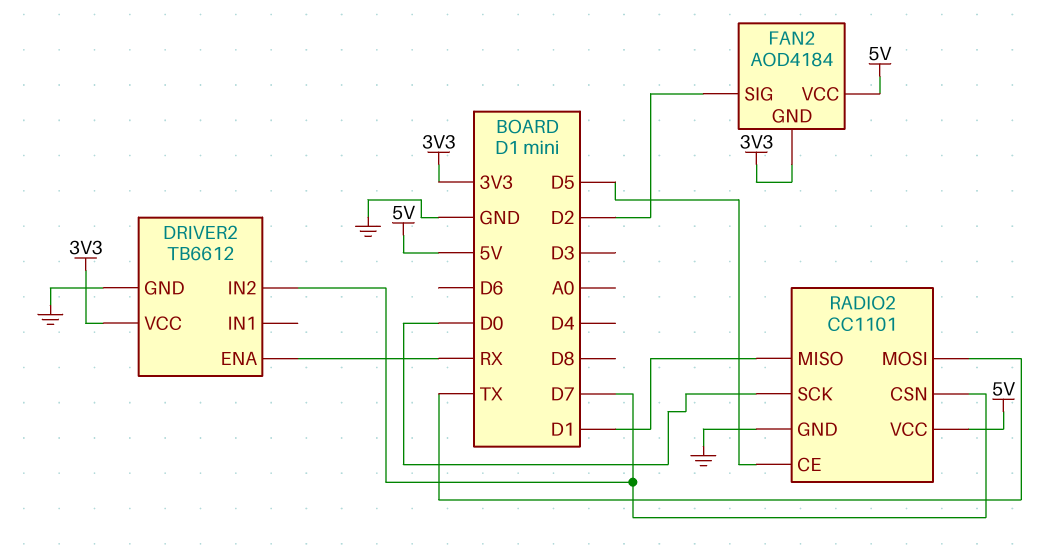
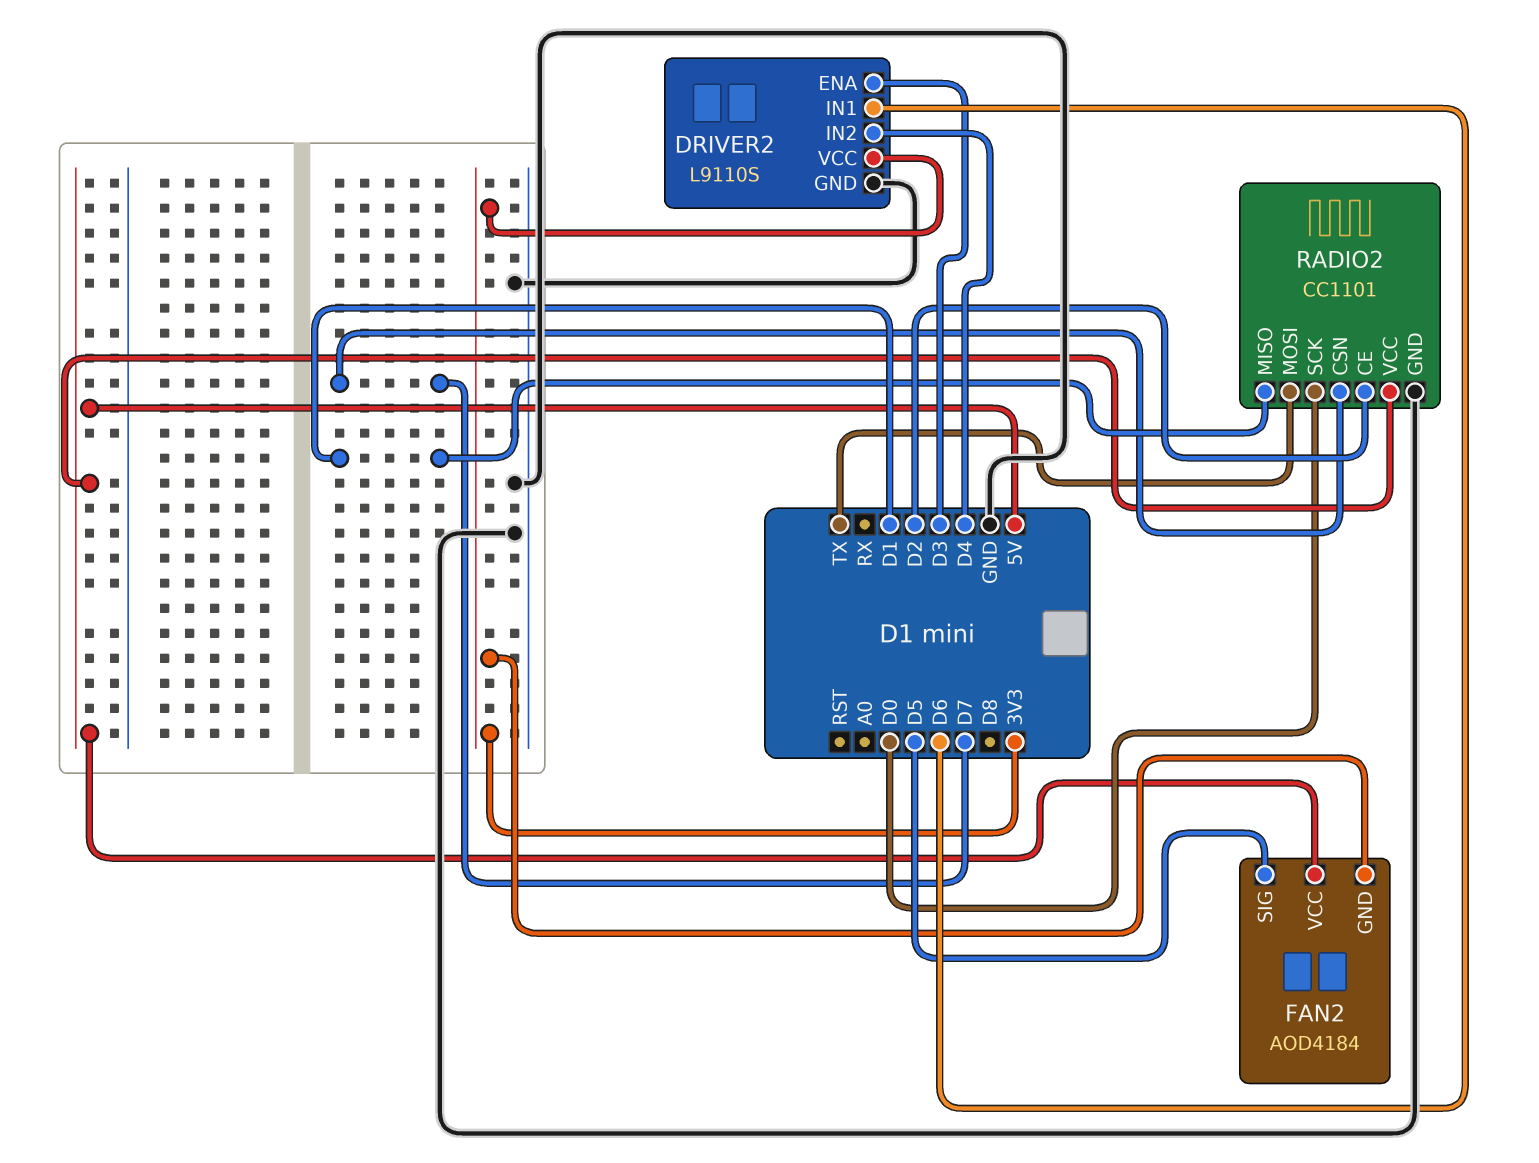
DRIVER2: TB6612 -> L9110S
DRIVER2 pin ENA: RX -> D3
DRIVER2 pin IN1: none -> D6
DRIVER2 pin IN2: D7 -> D4
FAN2 pin SIG: D2 -> D5
RADIO2 pin CE: D5 -> D2

